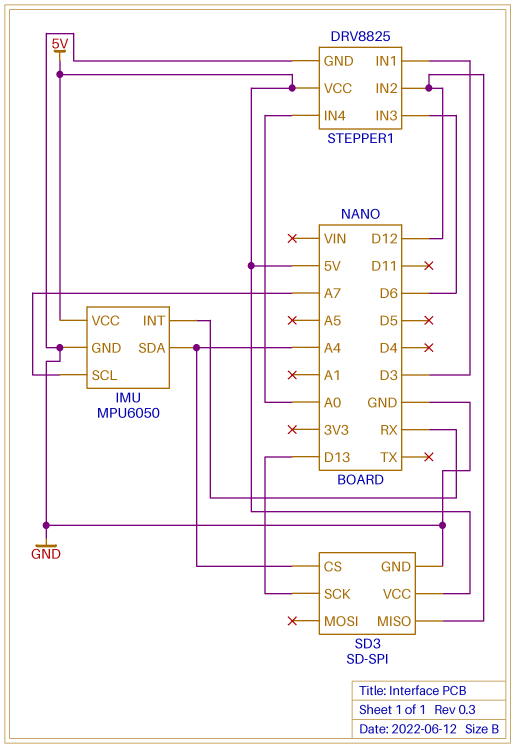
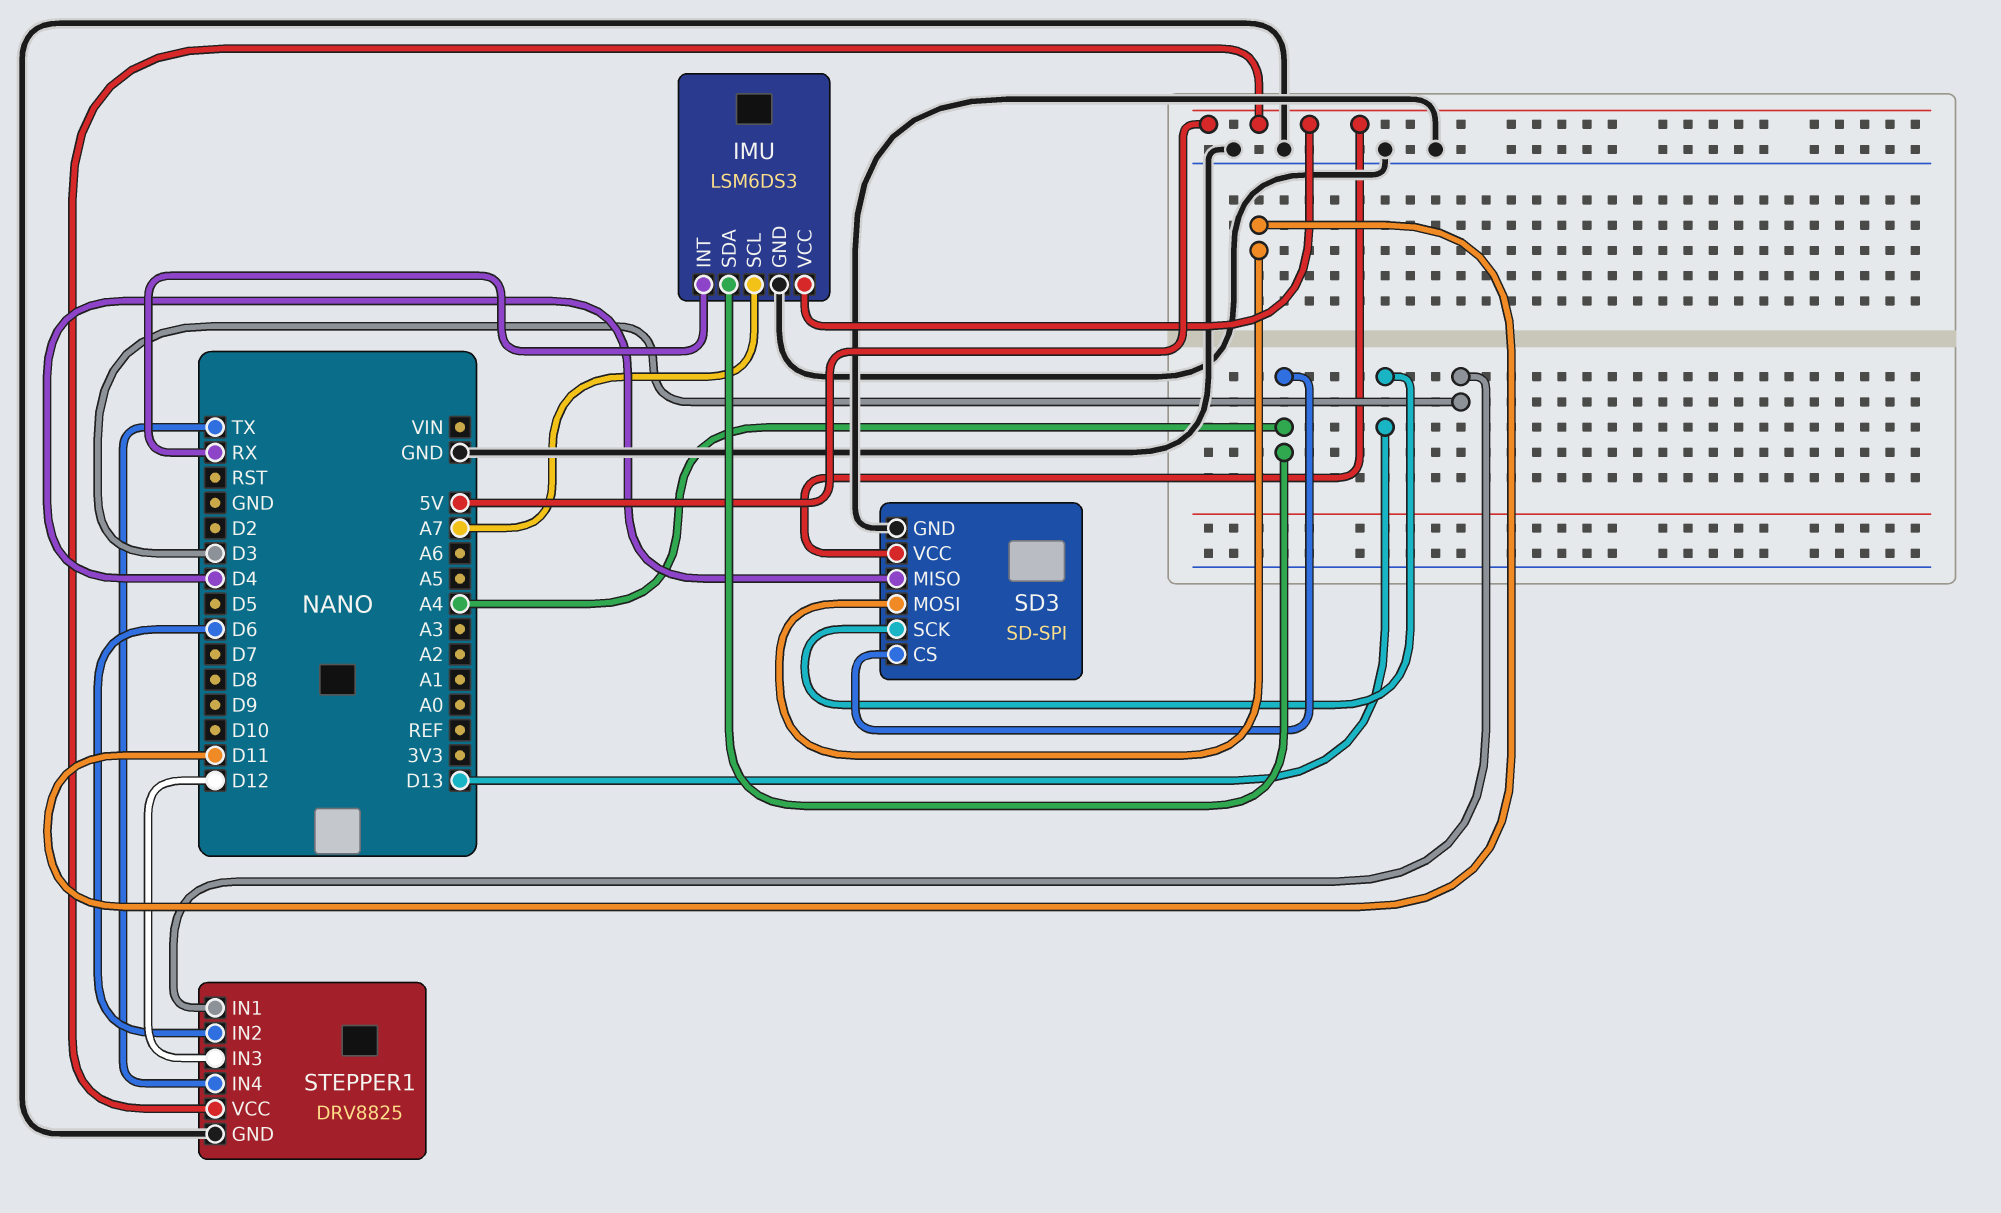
IMU: MPU6050 -> LSM6DS3
SD3 pin MISO: D12 -> D4
SD3 pin MOSI: none -> D11
STEPPER1 pin IN2: D12 -> D6
STEPPER1 pin IN3: D6 -> D12
STEPPER1 pin IN4: A0 -> TX

